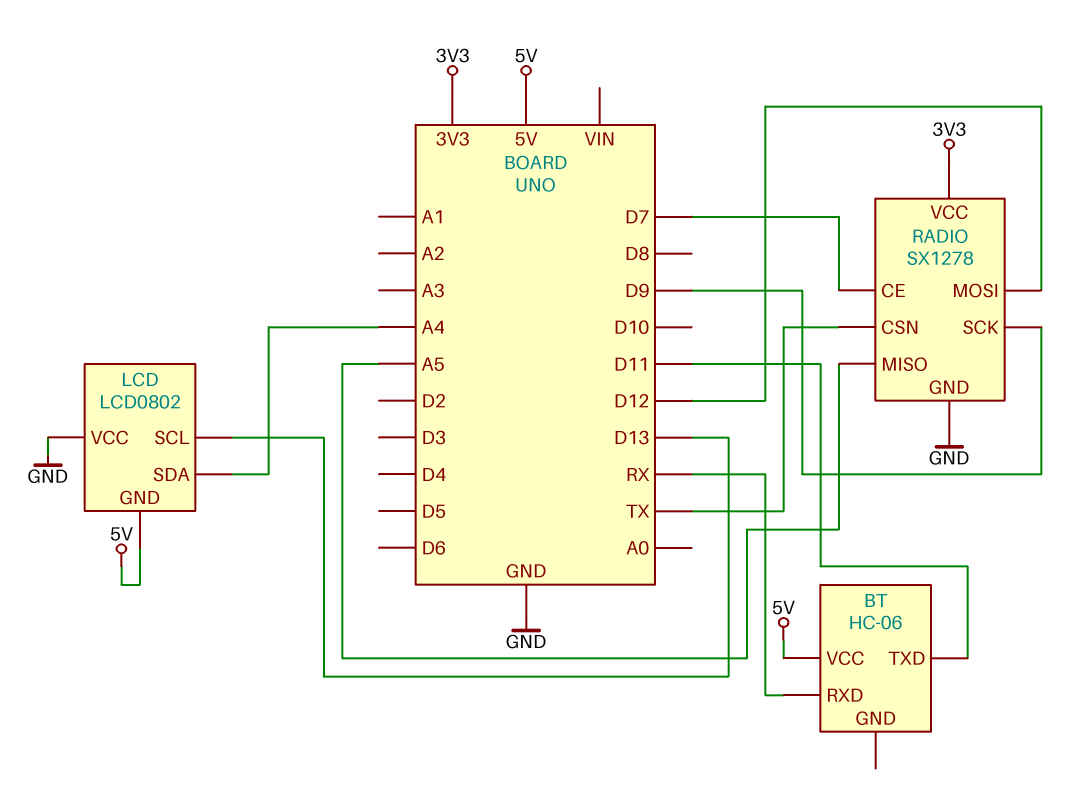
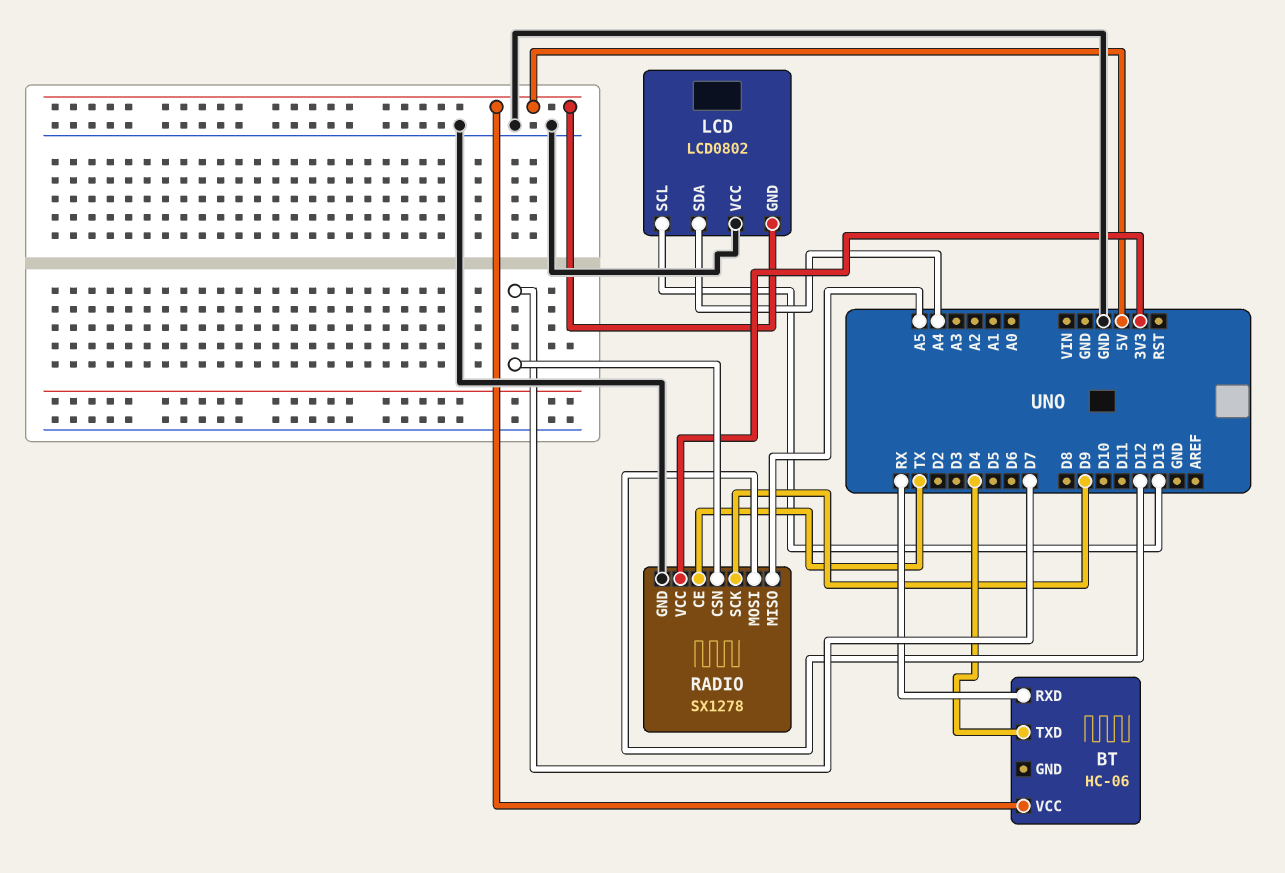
BT pin TXD: D11 -> D4
RADIO pin CE: D7 -> TX
RADIO pin CSN: TX -> D7

